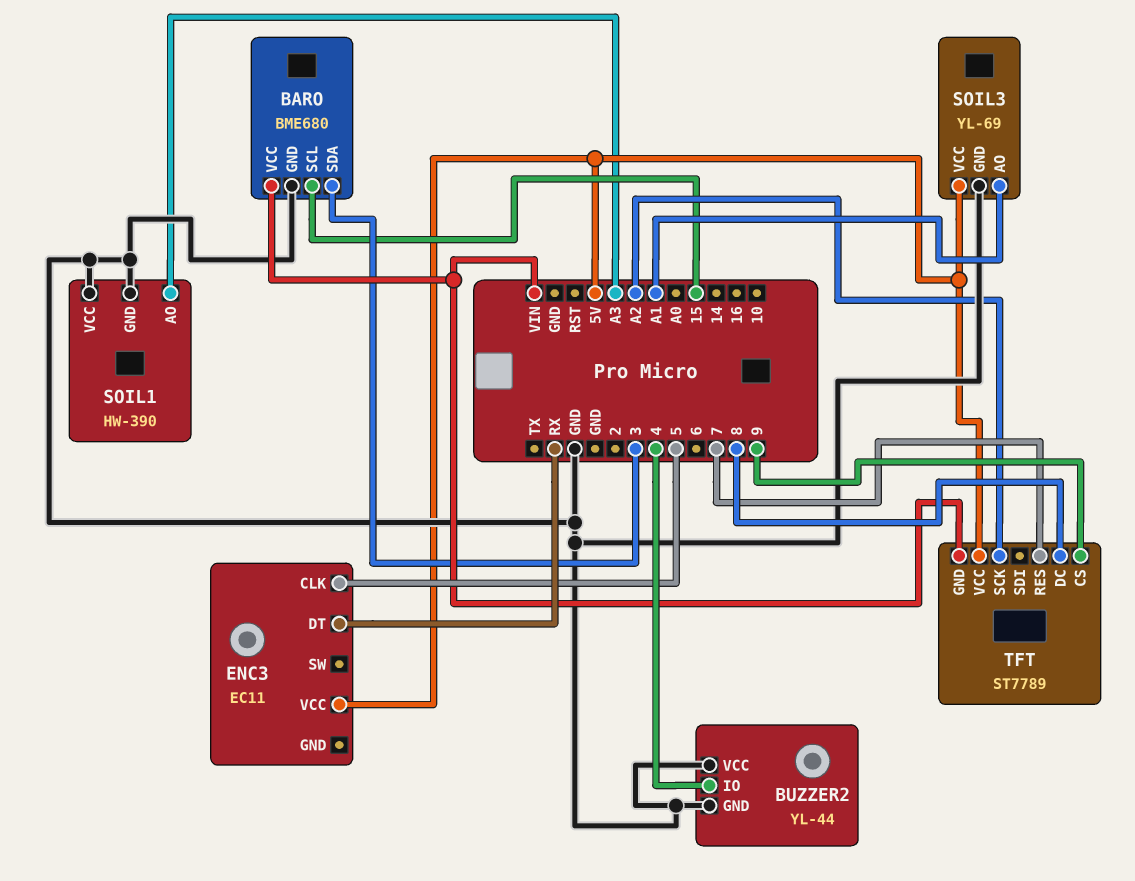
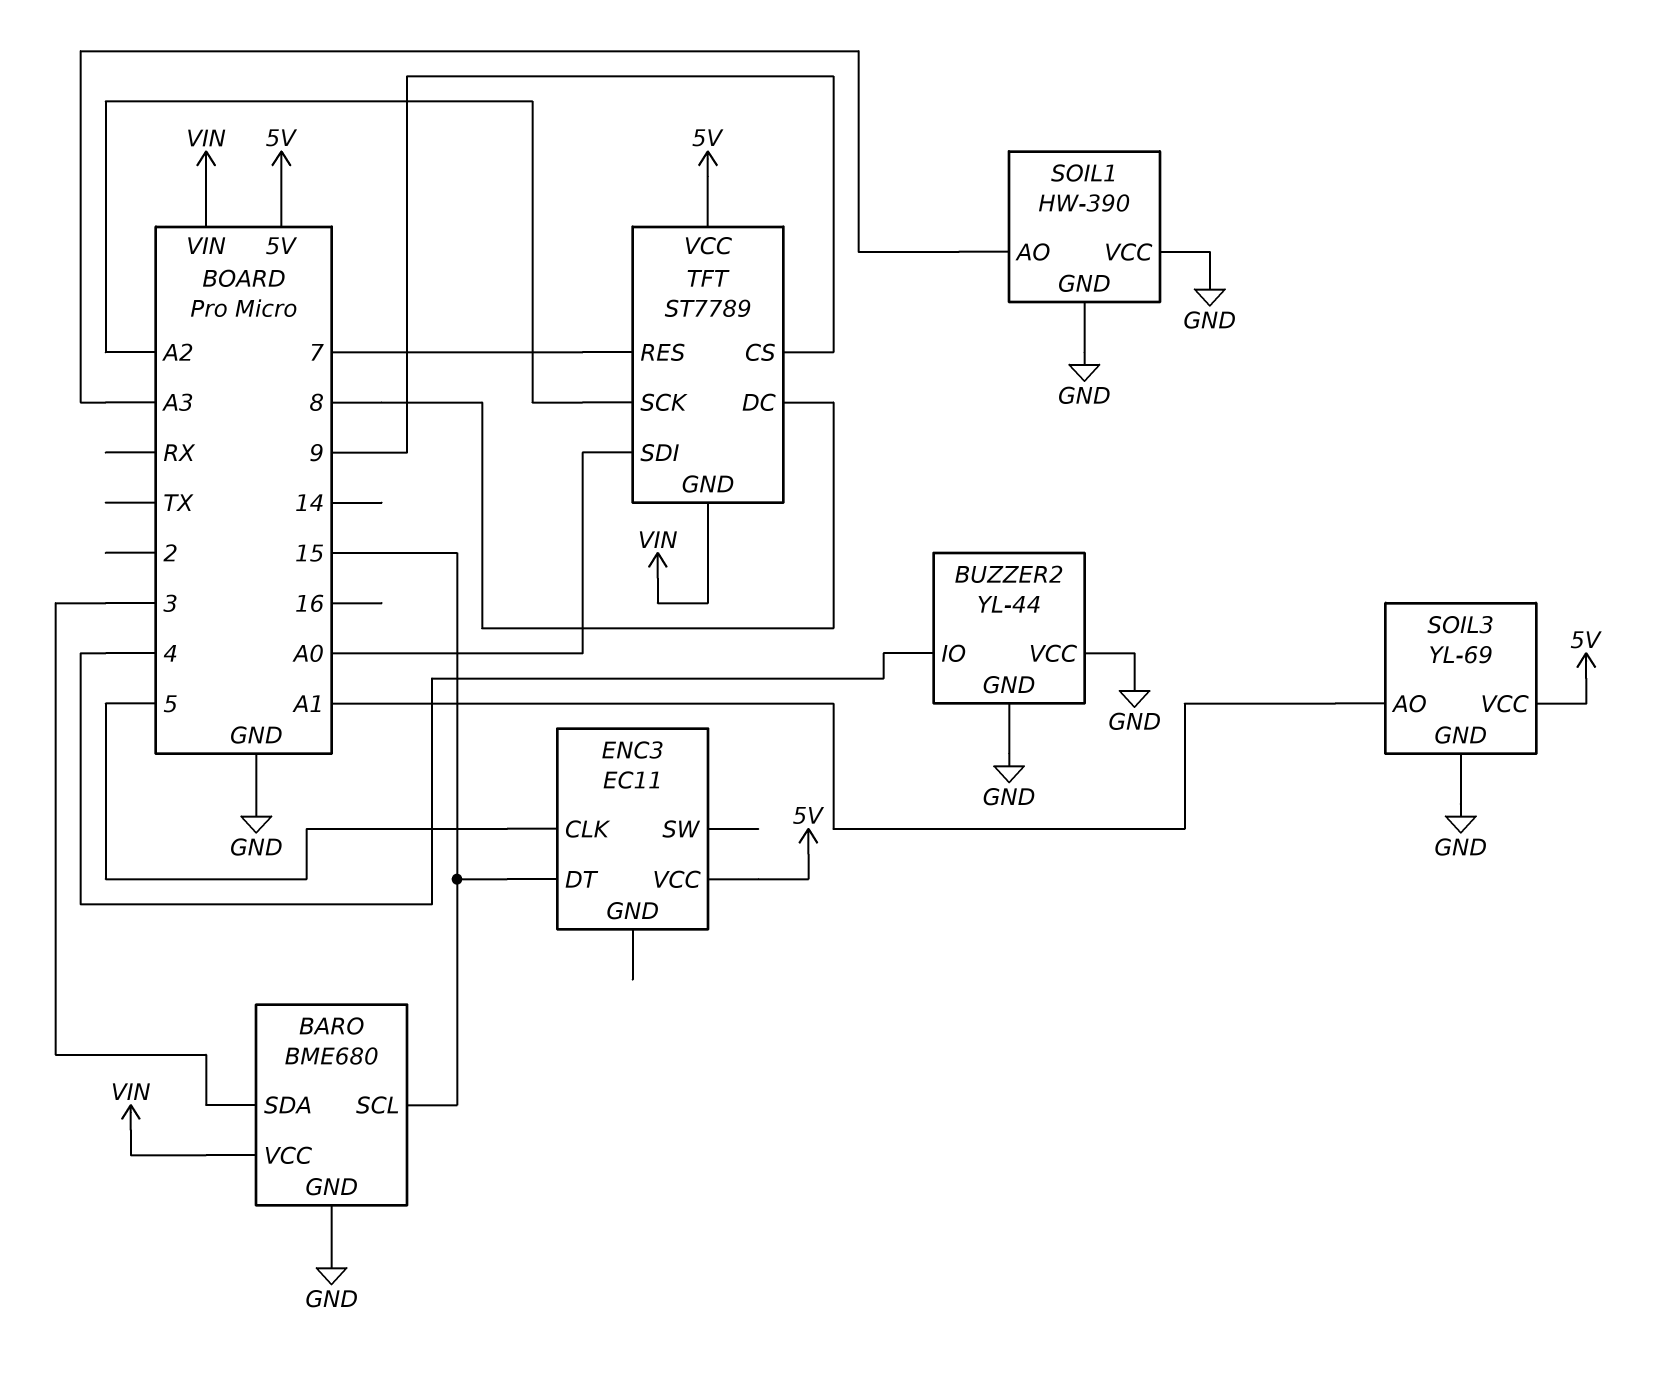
ENC3 pin DT: RX -> 15
TFT pin SDI: none -> A0

